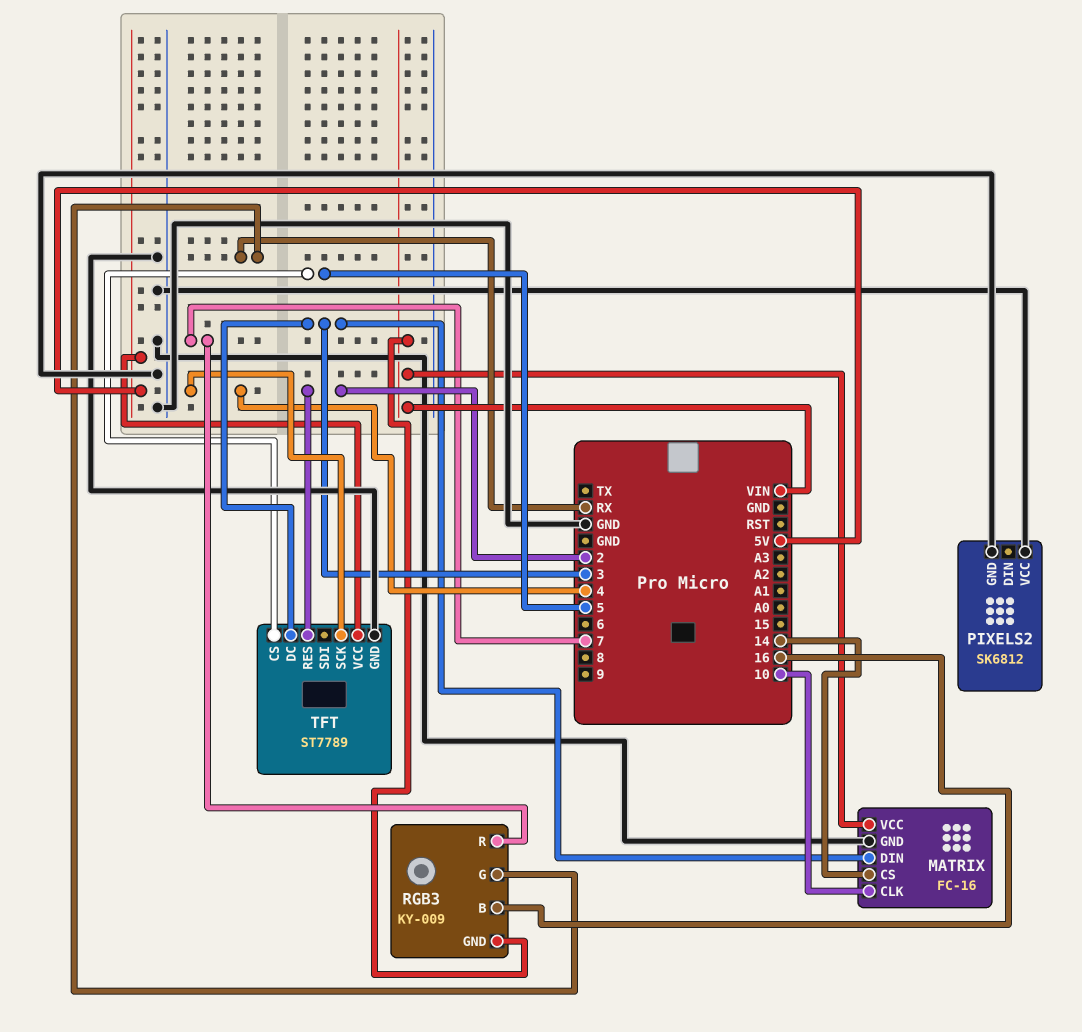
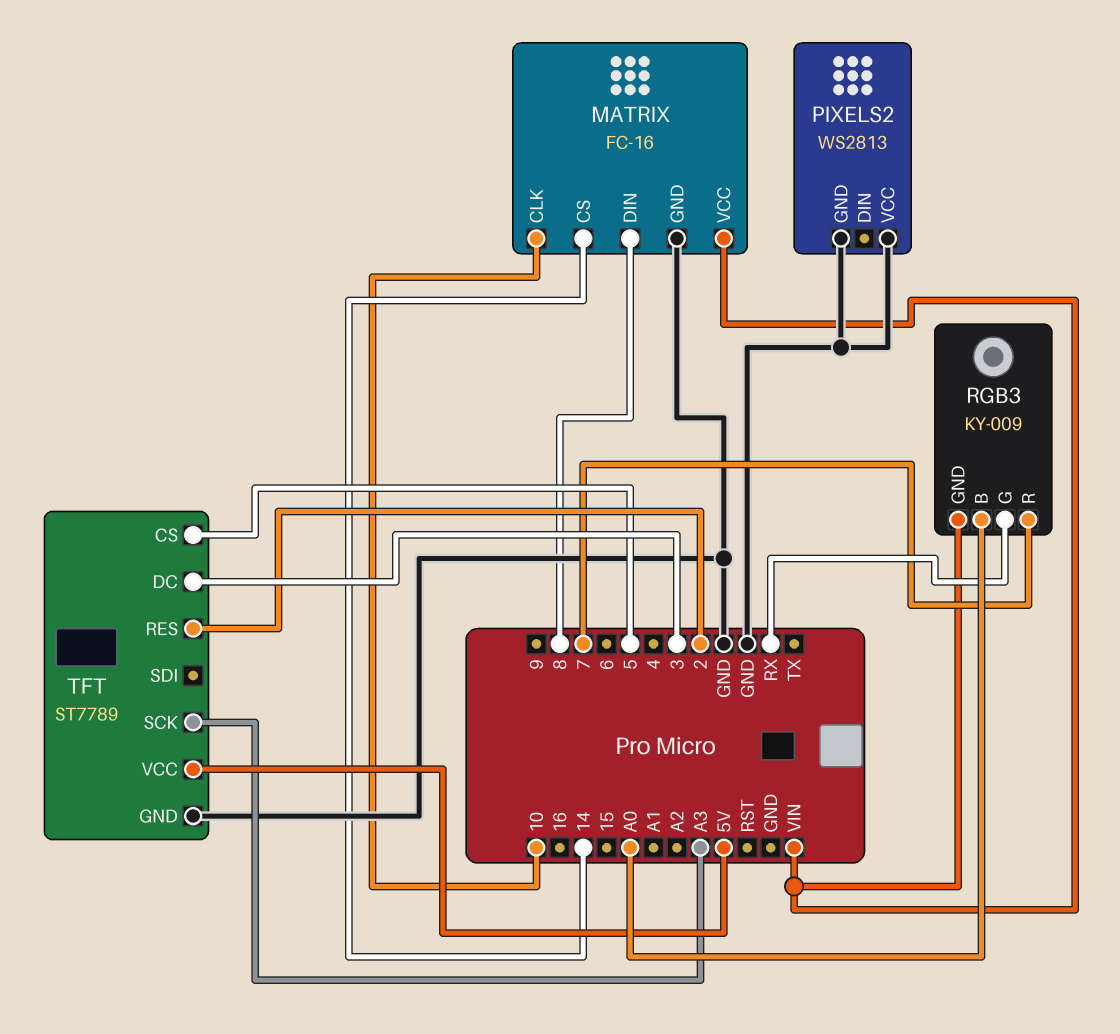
MATRIX pin DIN: 3 -> 8
PIXELS2: SK6812 -> WS2813
RGB3 pin B: 16 -> A0
TFT pin SCK: 4 -> A3

